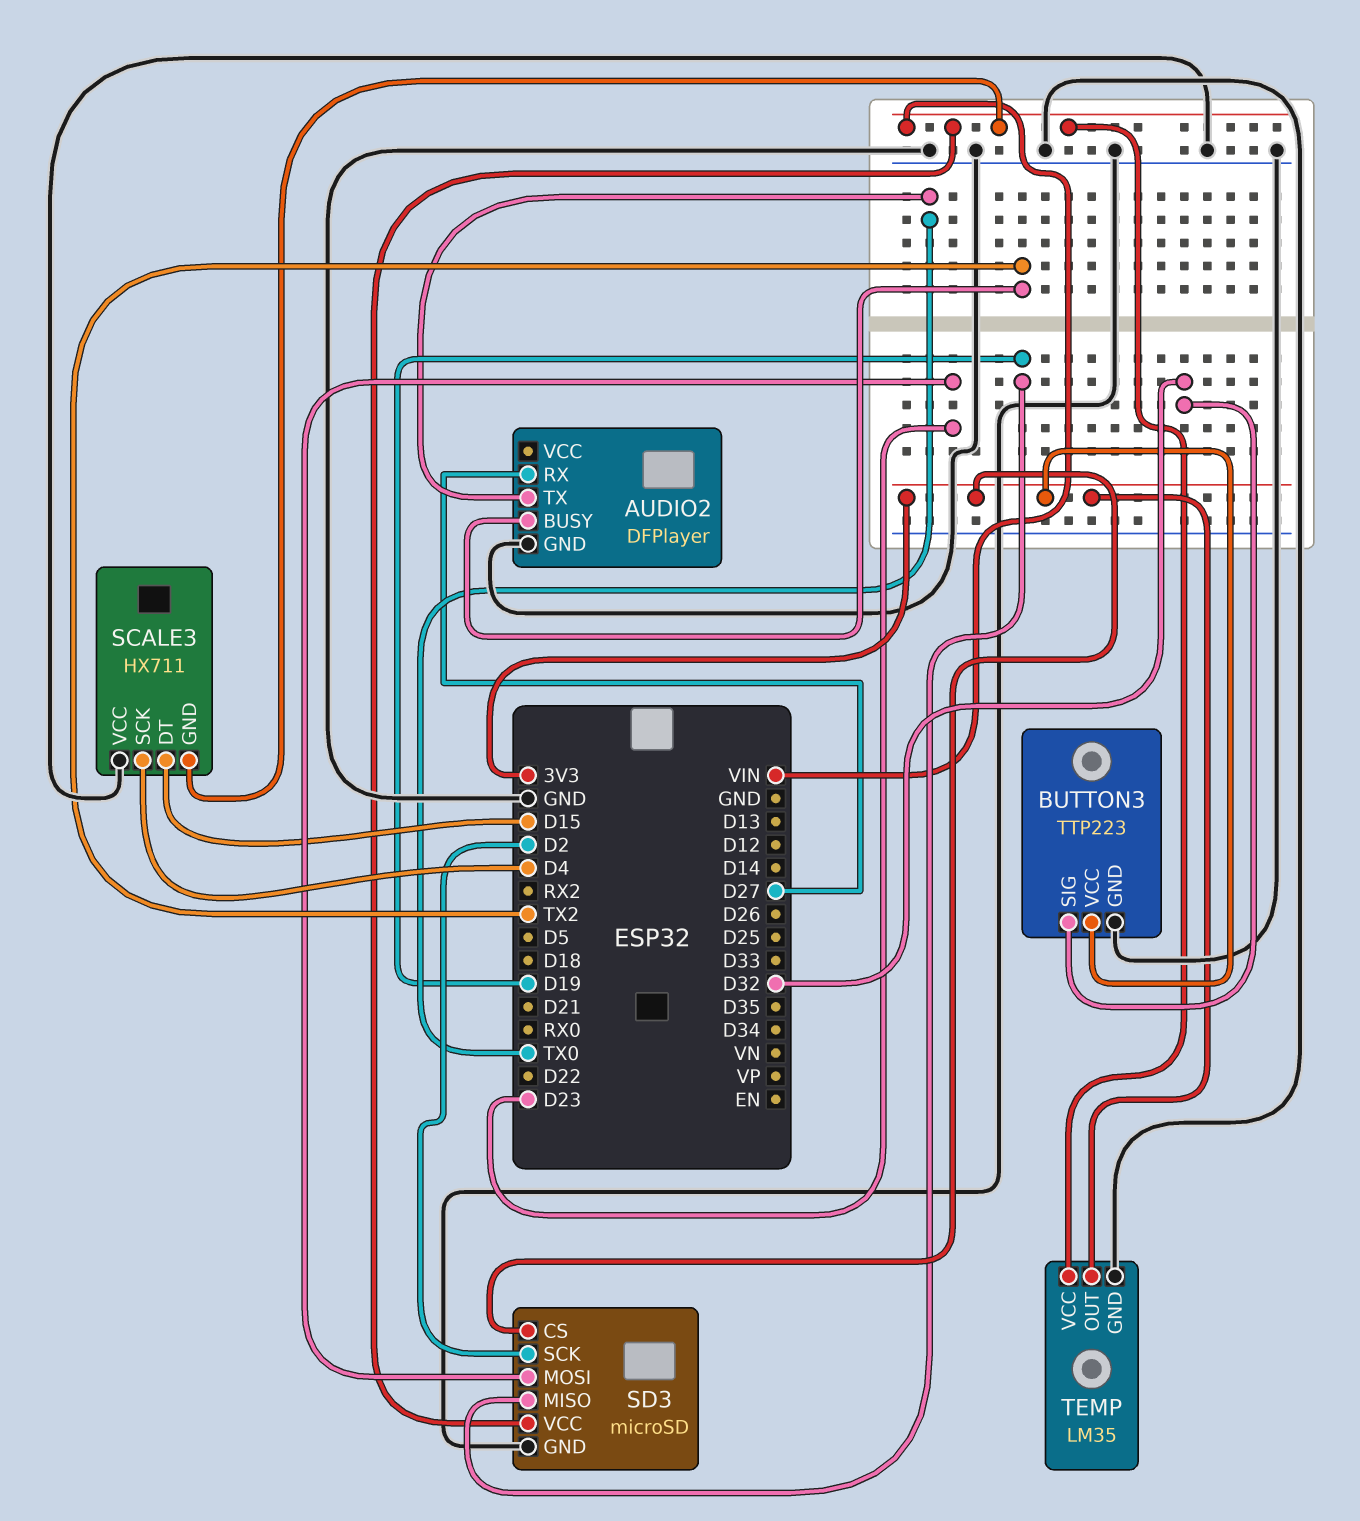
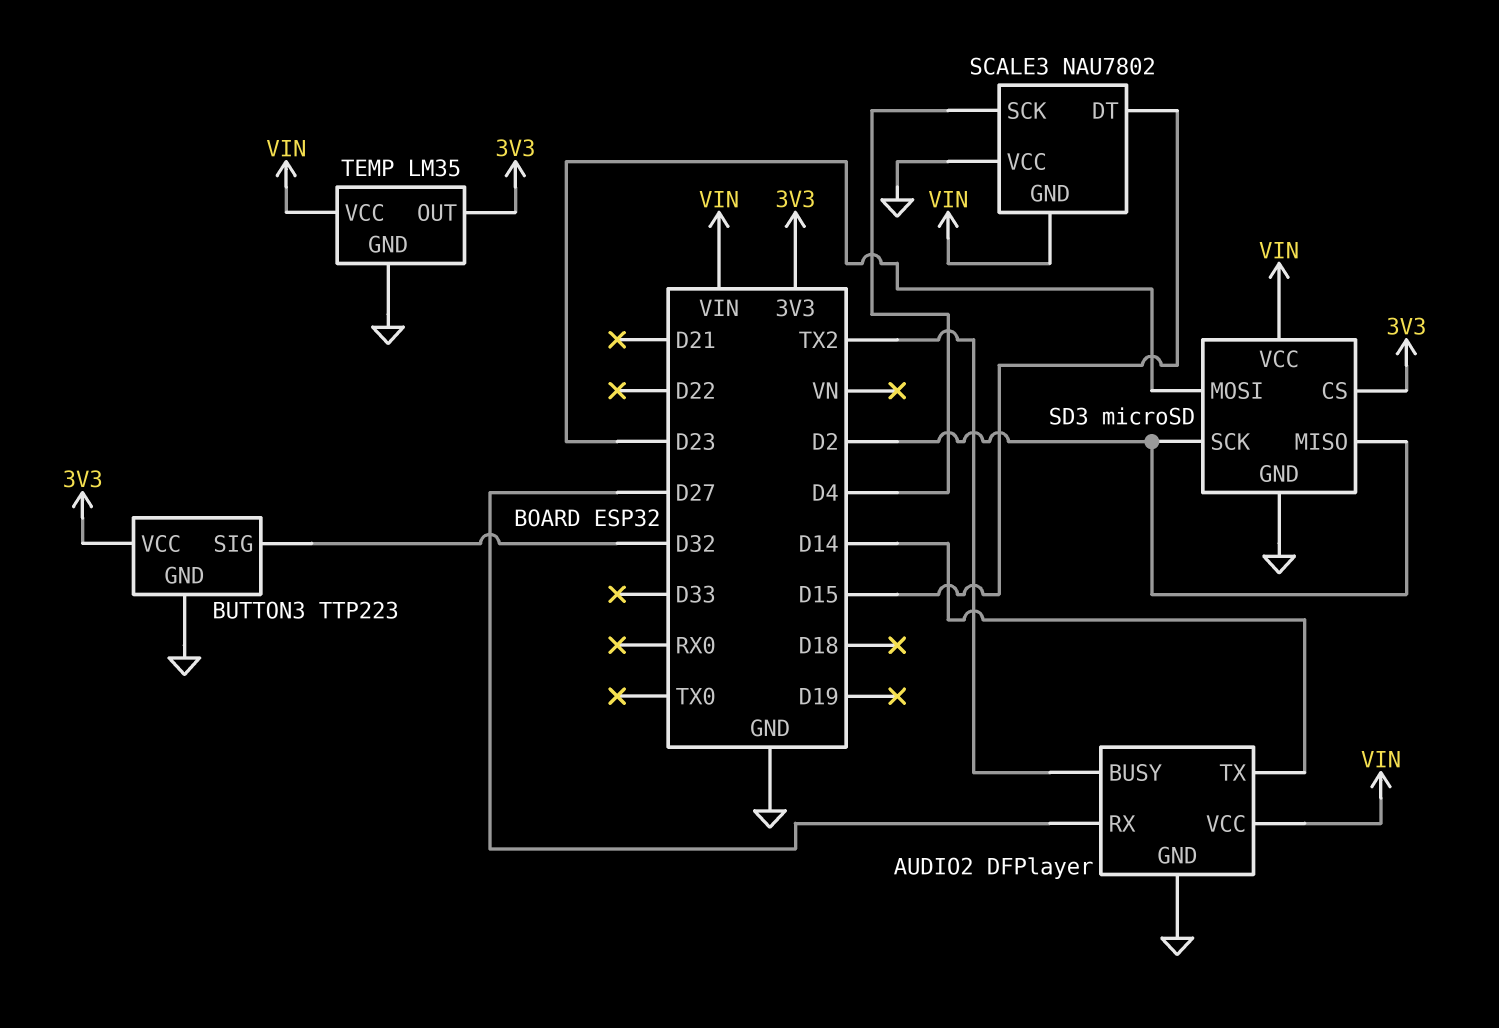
AUDIO2 pin TX: TX0 -> D14
AUDIO2 pin VCC: none -> VIN
SCALE3: HX711 -> NAU7802
SD3 pin MISO: D19 -> D2

